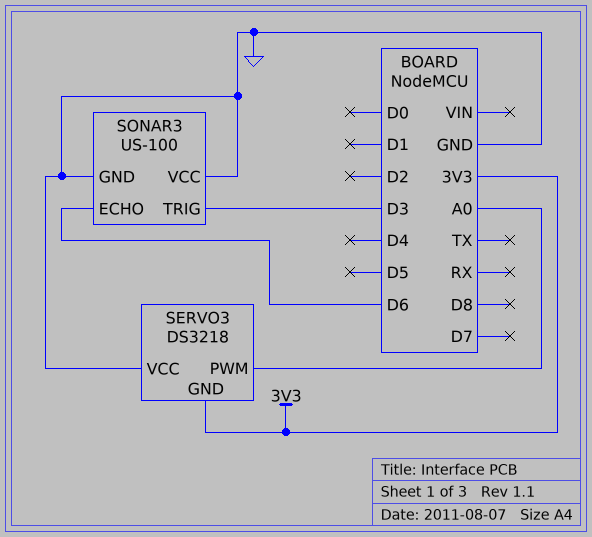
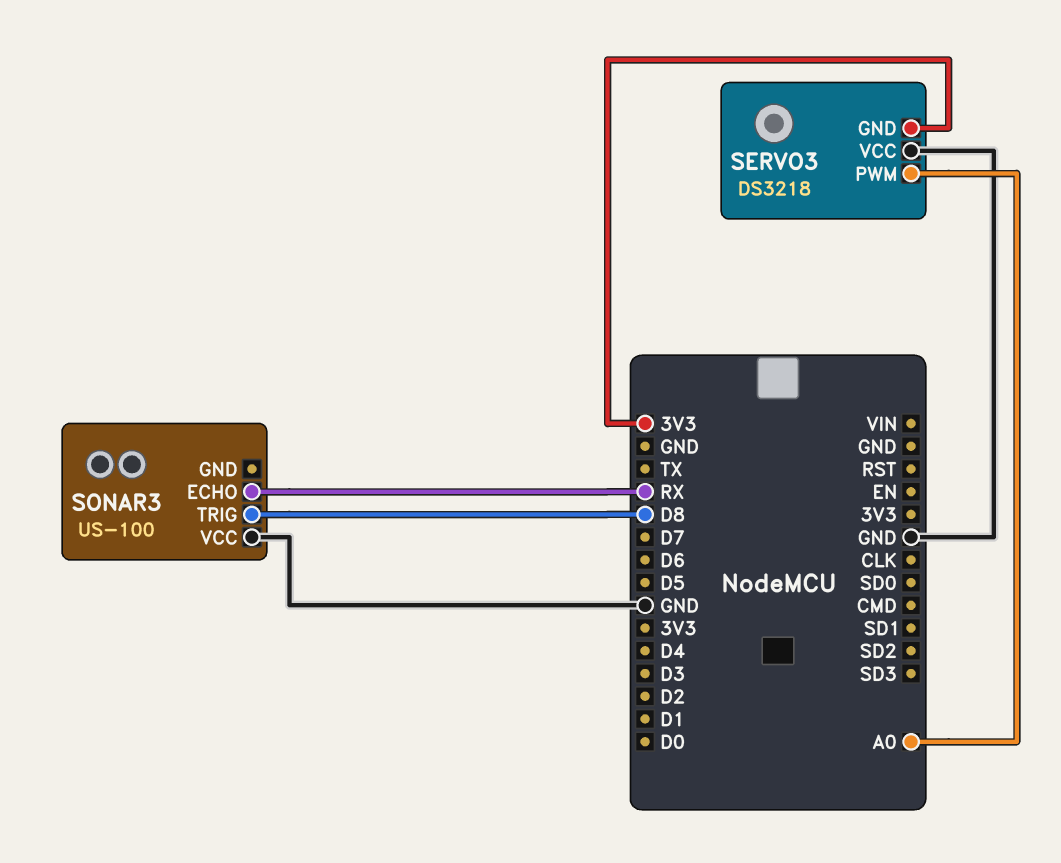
SONAR3 pin ECHO: D6 -> RX
SONAR3 pin GND: GND -> none
SONAR3 pin TRIG: D3 -> D8

